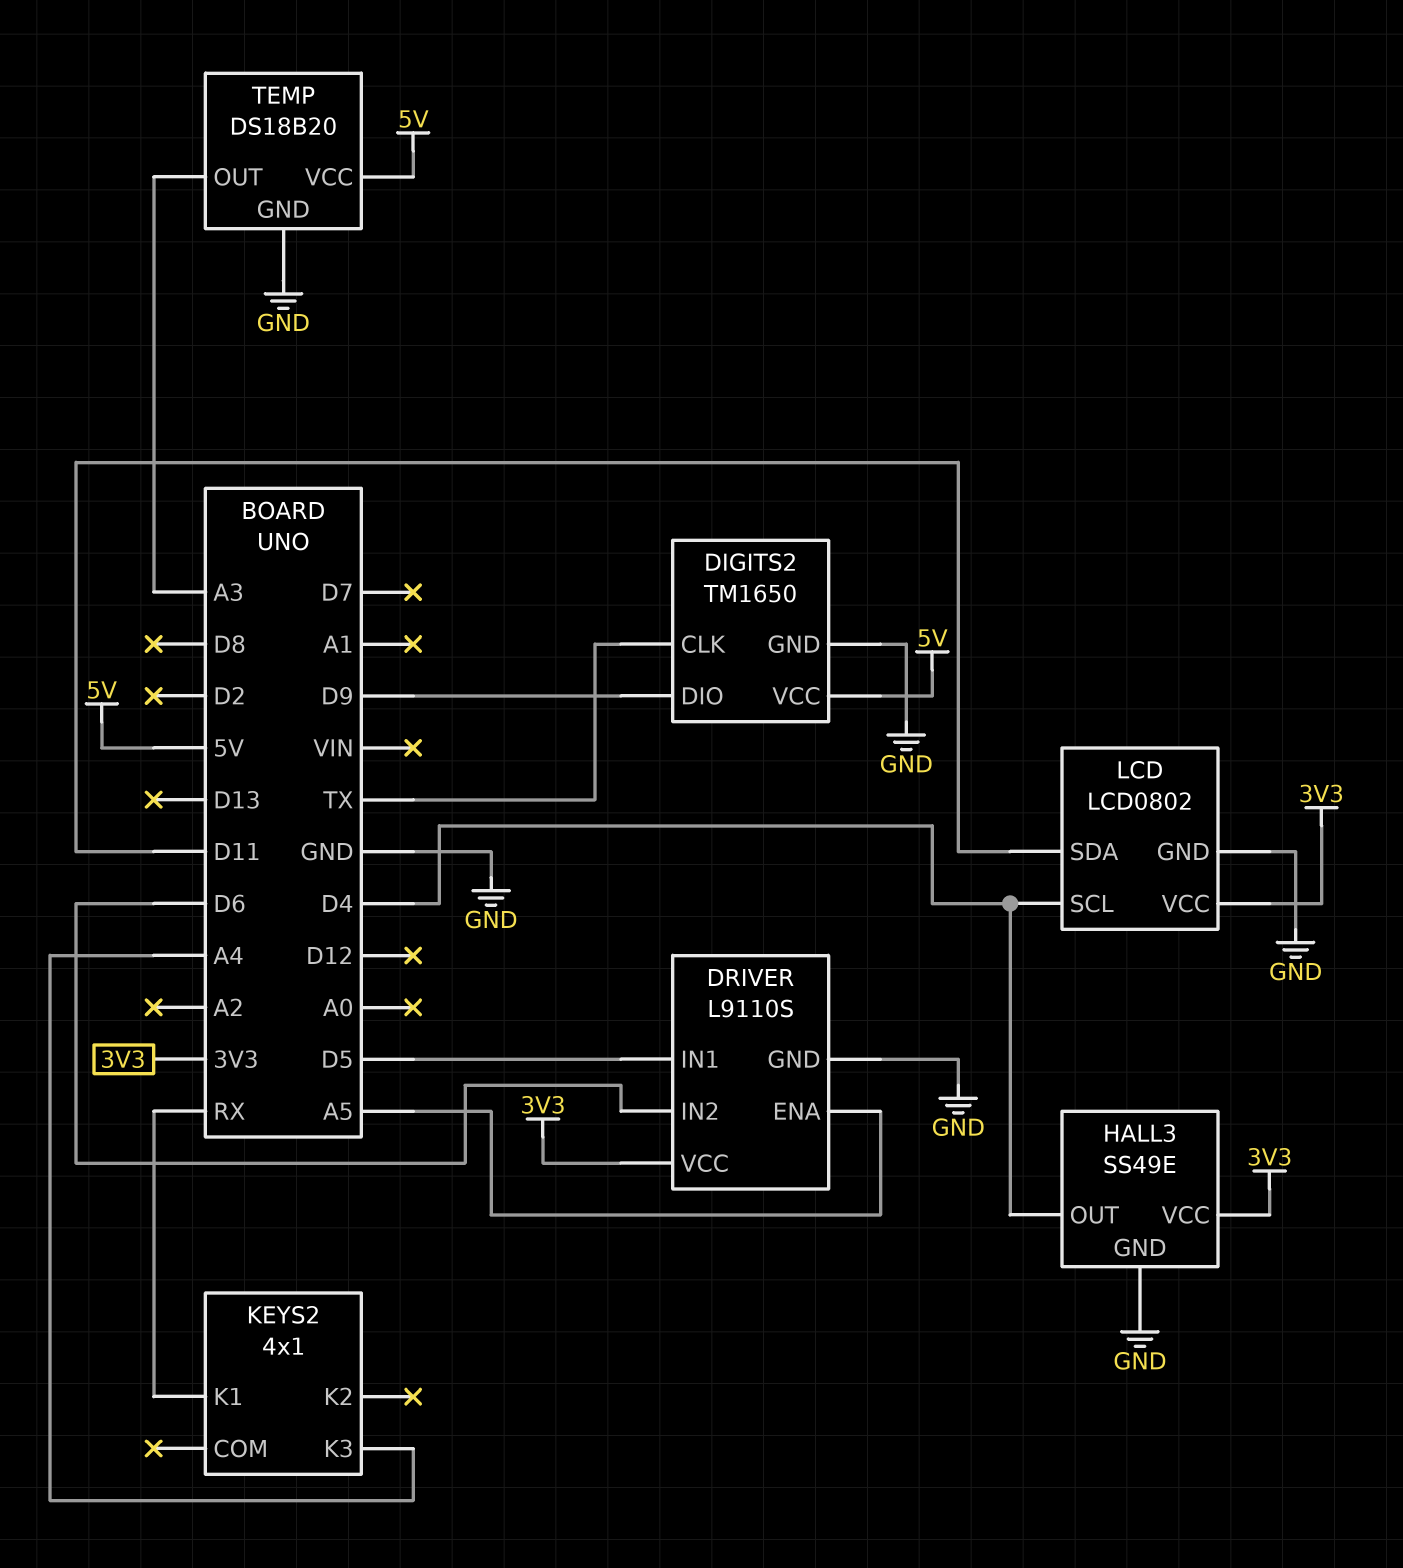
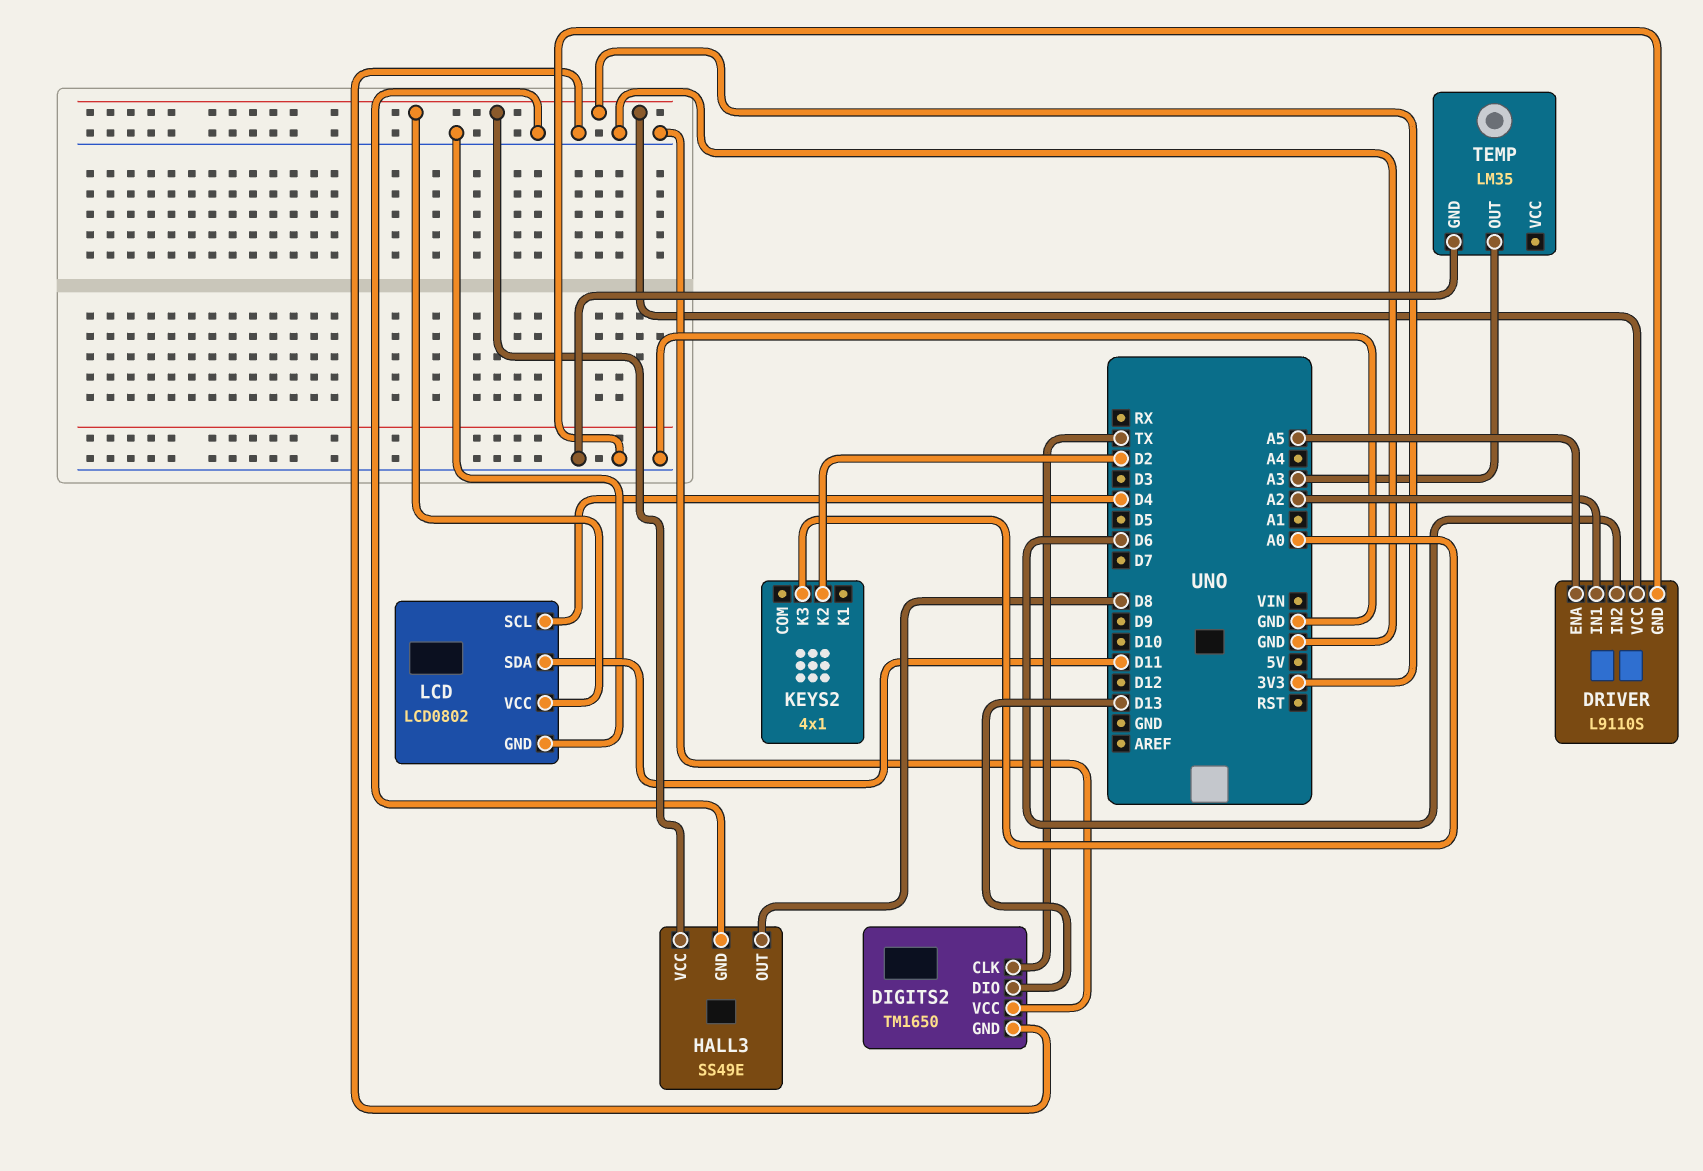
DIGITS2 pin DIO: D9 -> D13
DIGITS2 pin VCC: 5V -> GND
DRIVER pin IN1: D5 -> A2
HALL3 pin OUT: D4 -> D8
KEYS2 pin K1: RX -> none
KEYS2 pin K2: none -> D2
KEYS2 pin K3: A4 -> A0
TEMP: DS18B20 -> LM35
TEMP pin VCC: 5V -> none

